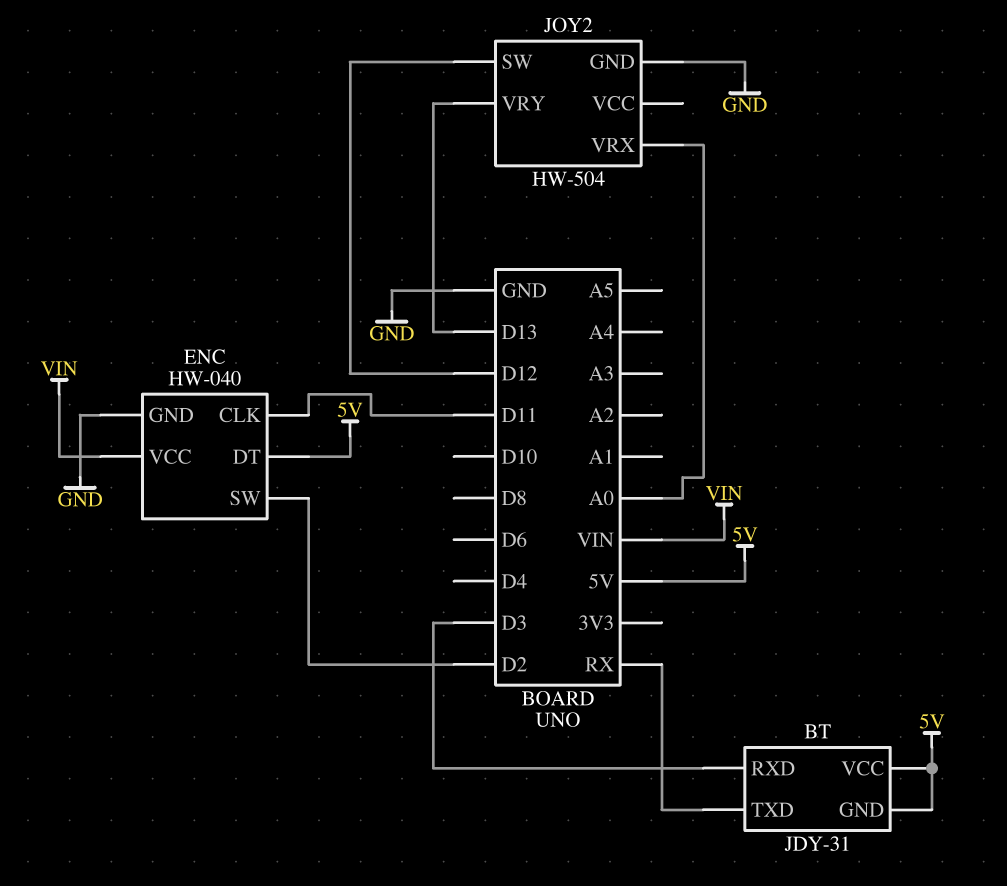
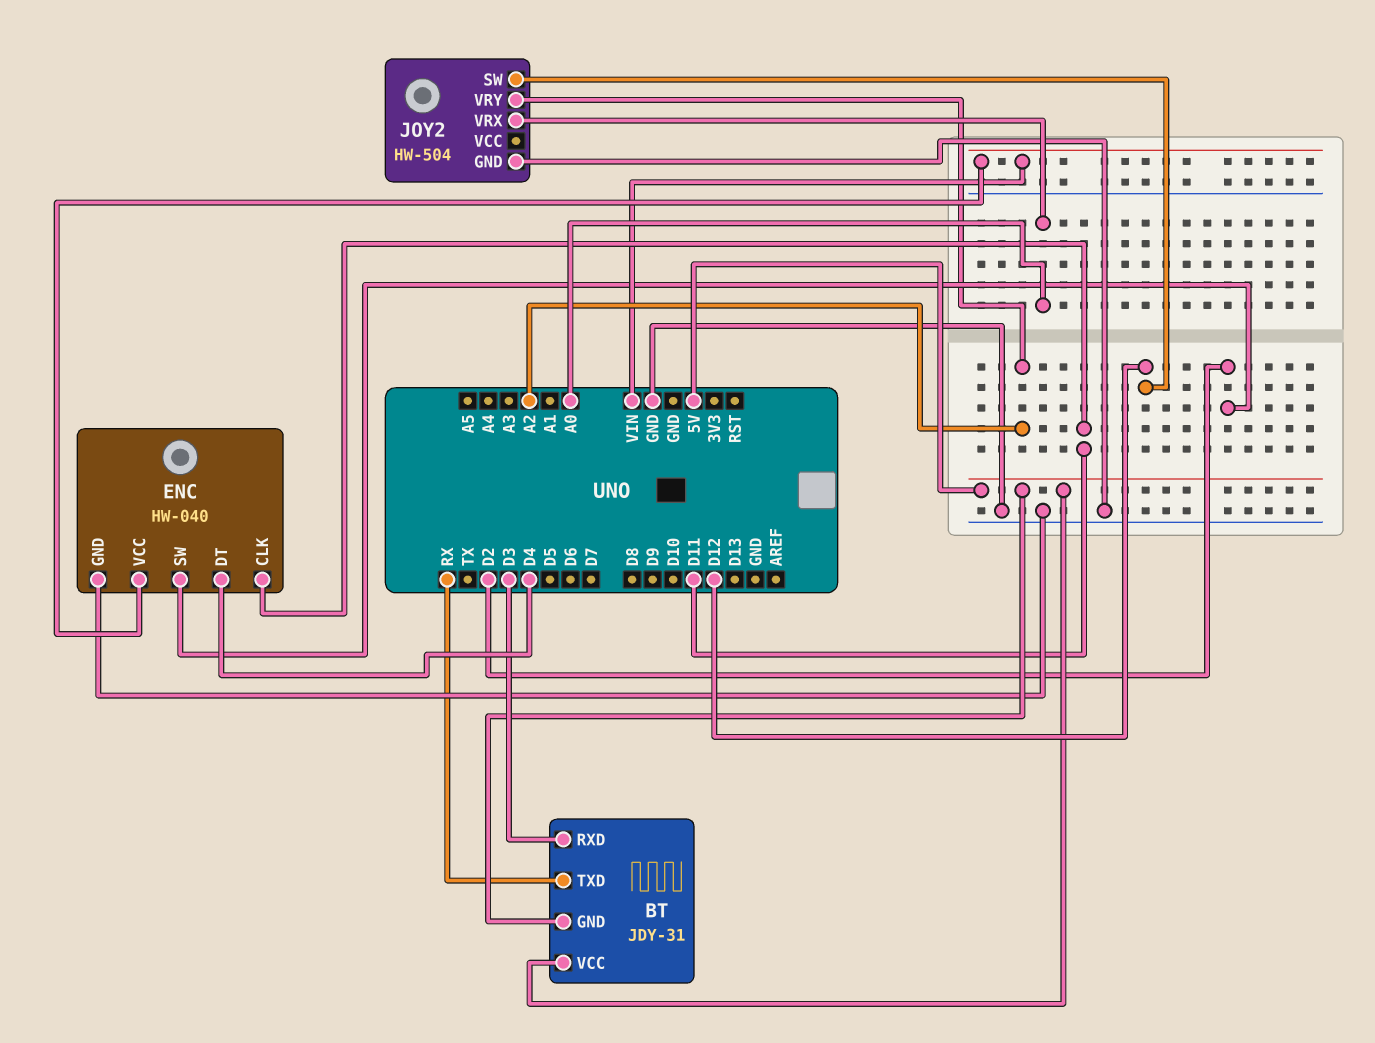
ENC pin DT: 5V -> D4
JOY2 pin VRY: D13 -> A2

